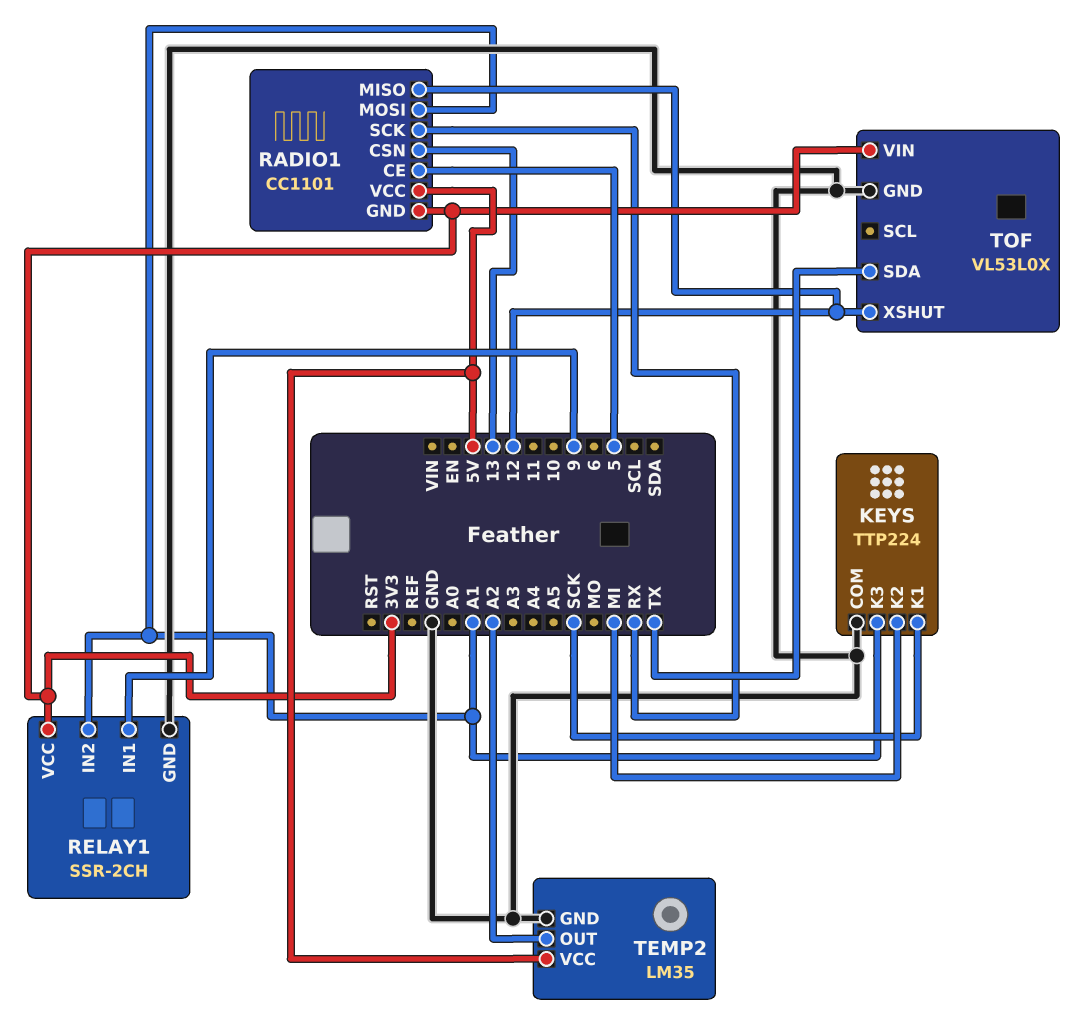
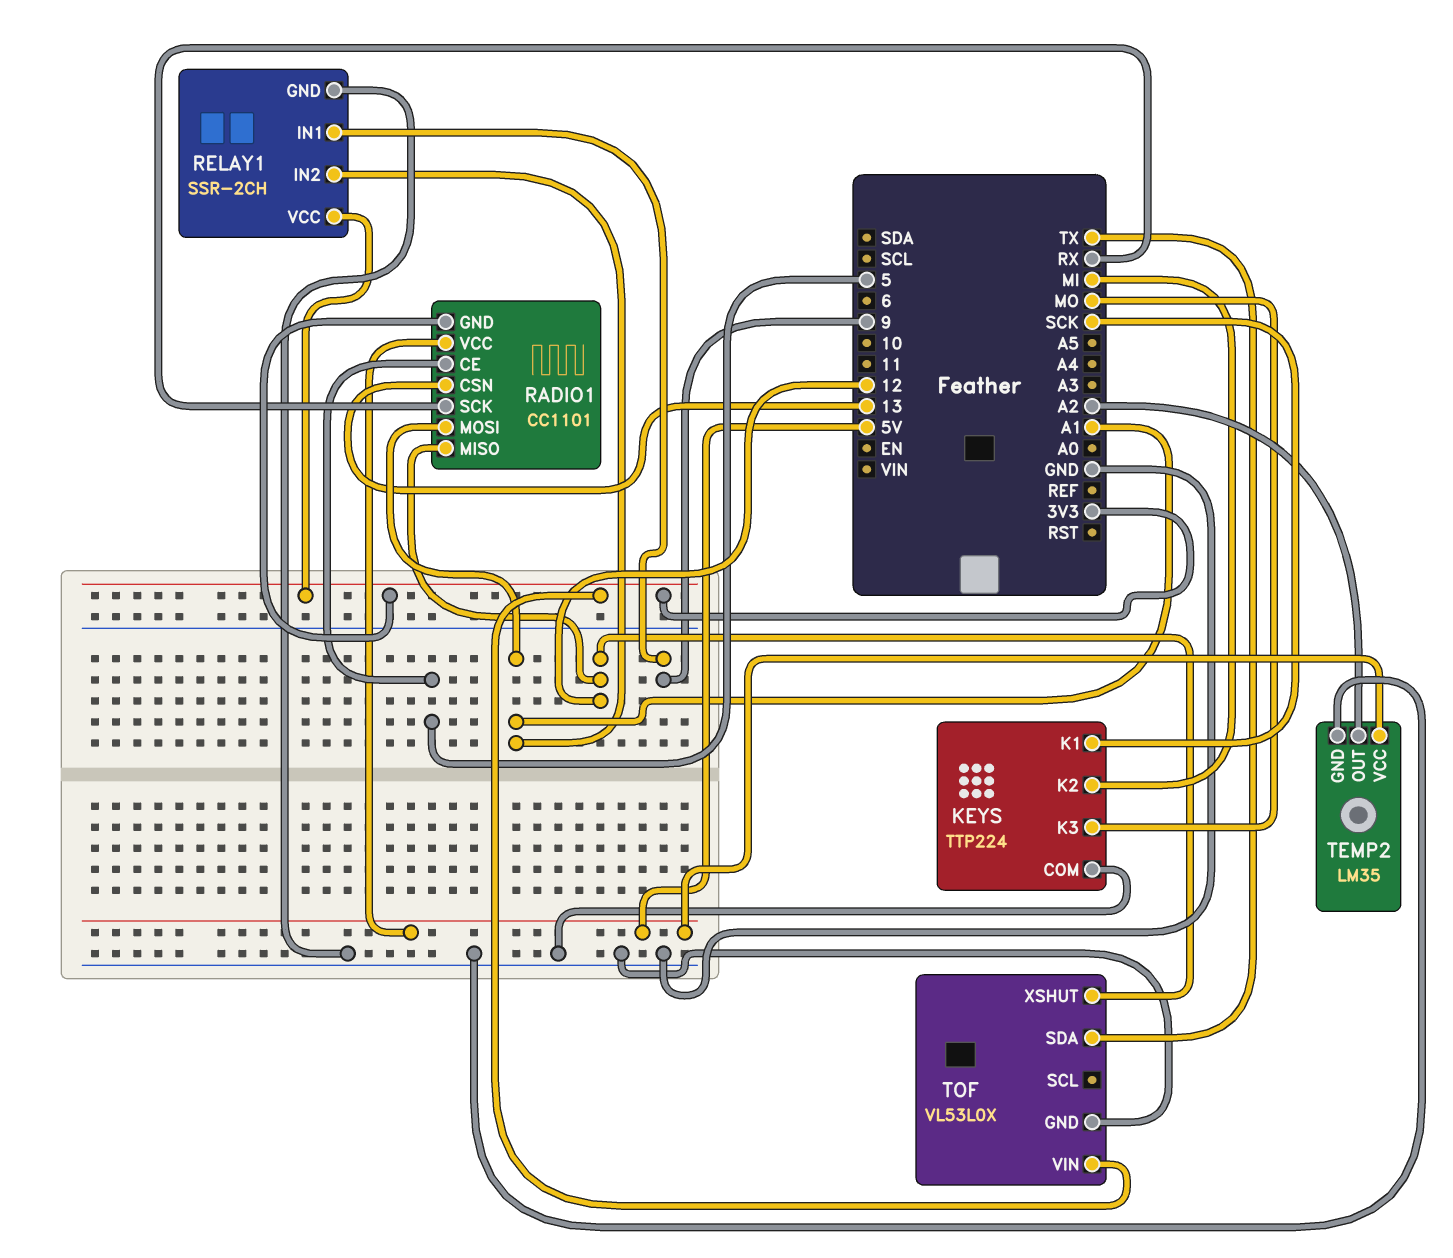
KEYS pin K3: A1 -> MO

